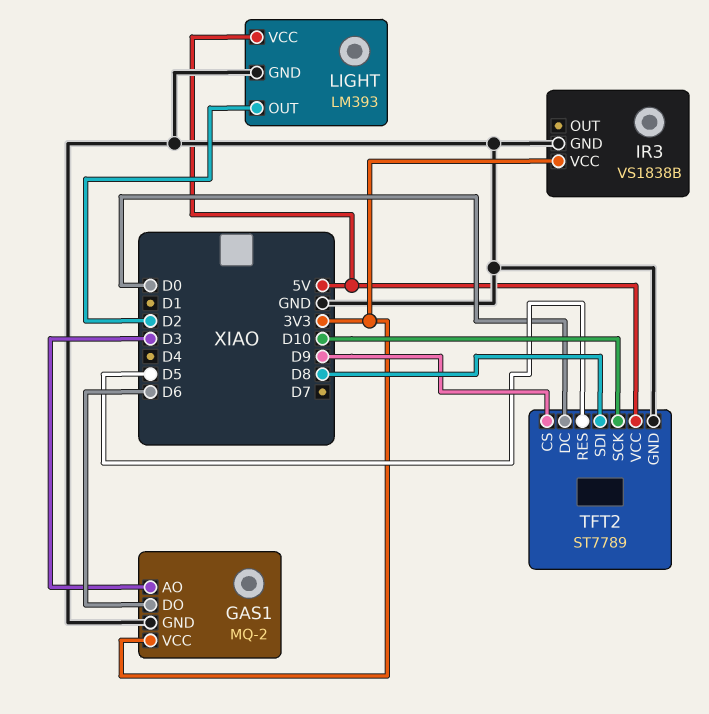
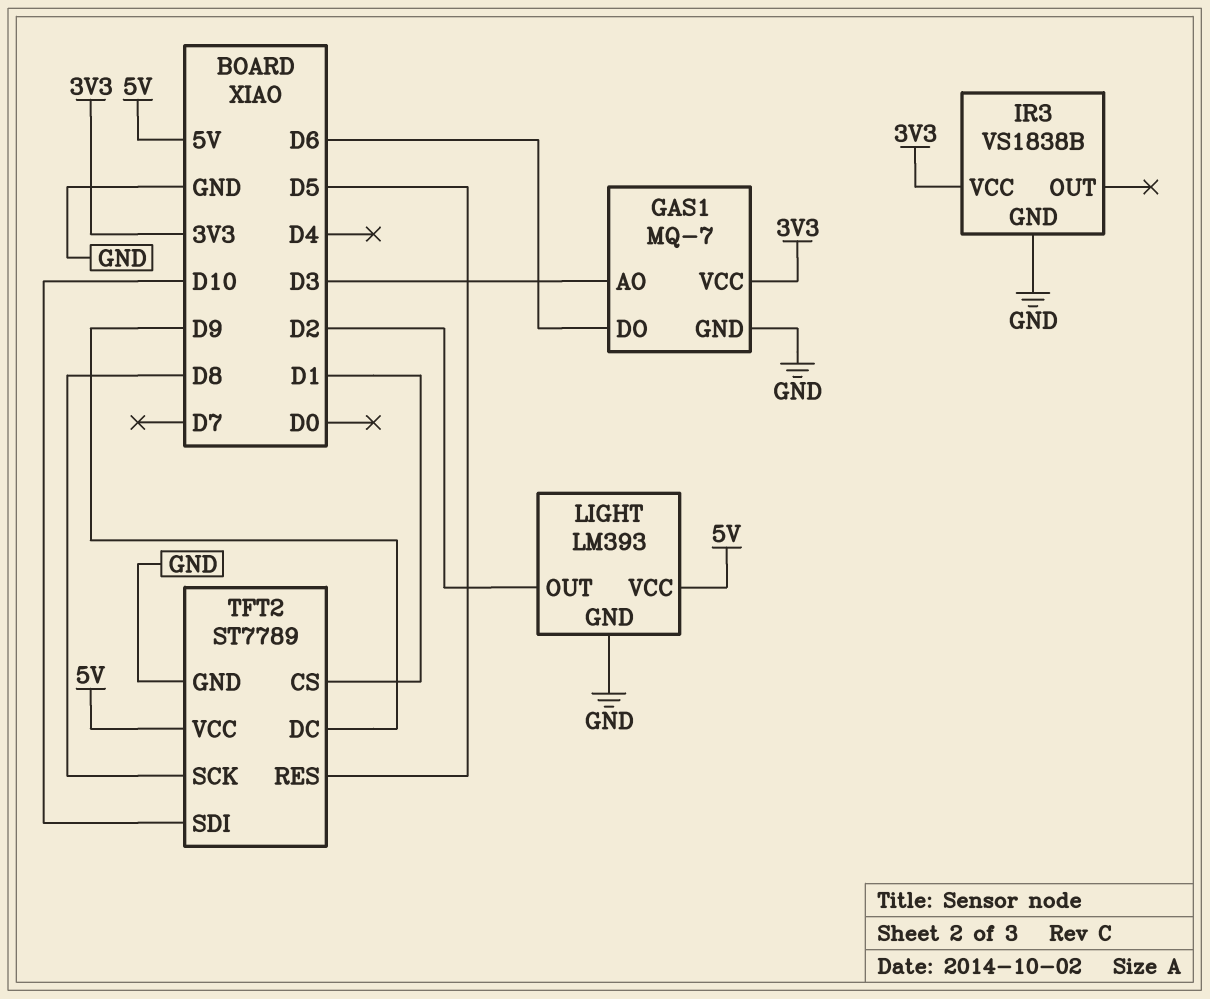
GAS1: MQ-2 -> MQ-7
TFT2 pin CS: D9 -> D1
TFT2 pin DC: D0 -> D9
TFT2 pin SCK: D10 -> D8
TFT2 pin SDI: D8 -> D10

